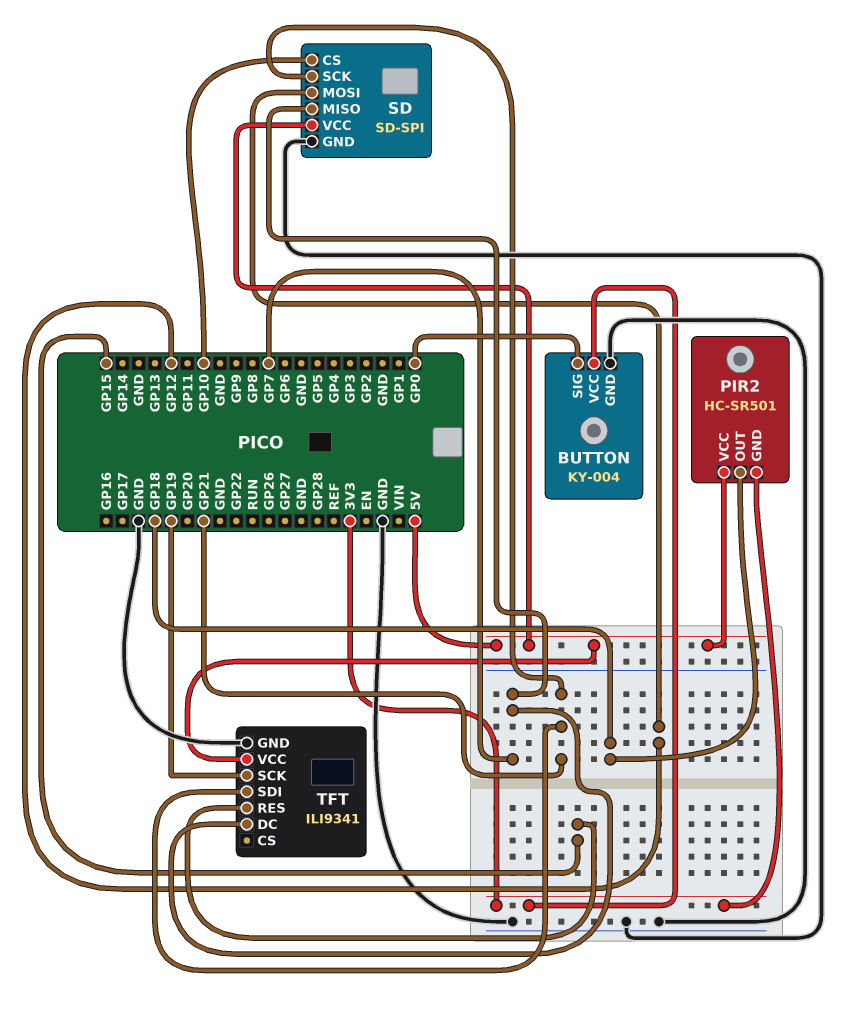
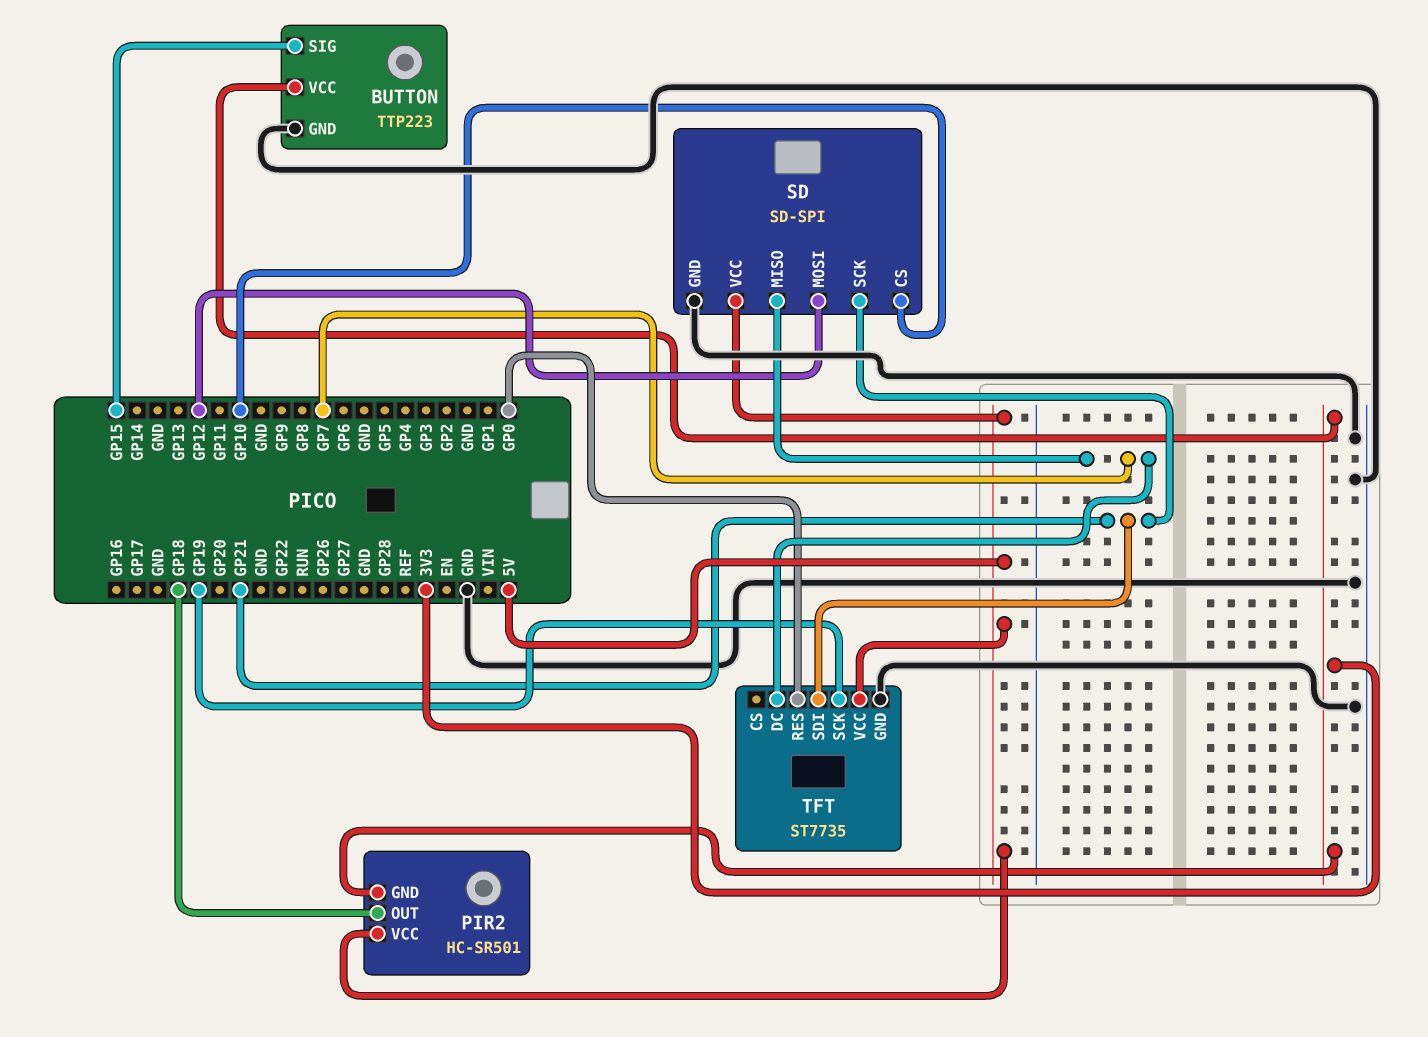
BUTTON: KY-004 -> TTP223
BUTTON pin SIG: GP0 -> GP15
TFT: ILI9341 -> ST7735
TFT pin RES: GP15 -> GP0

